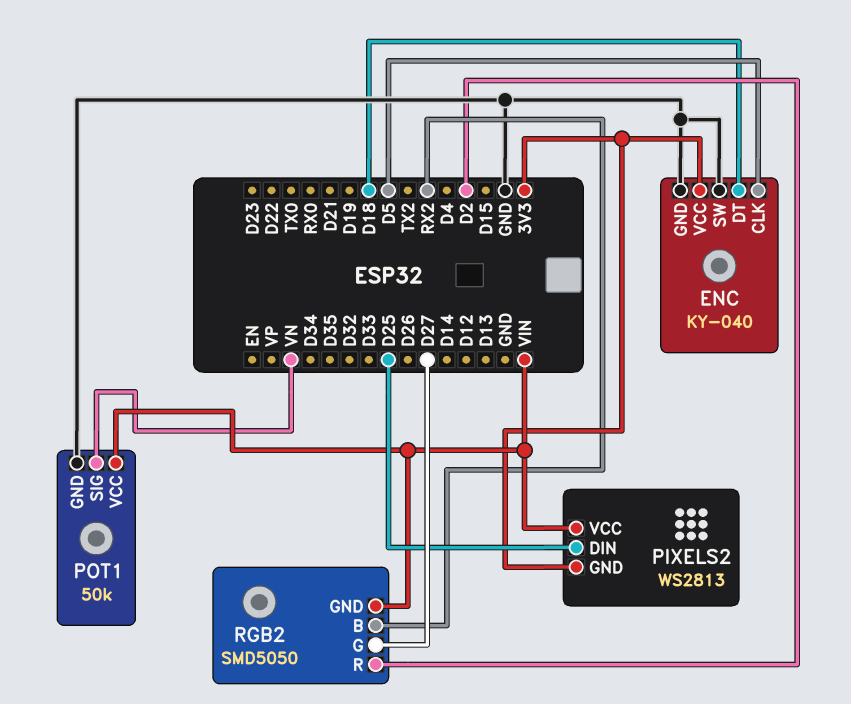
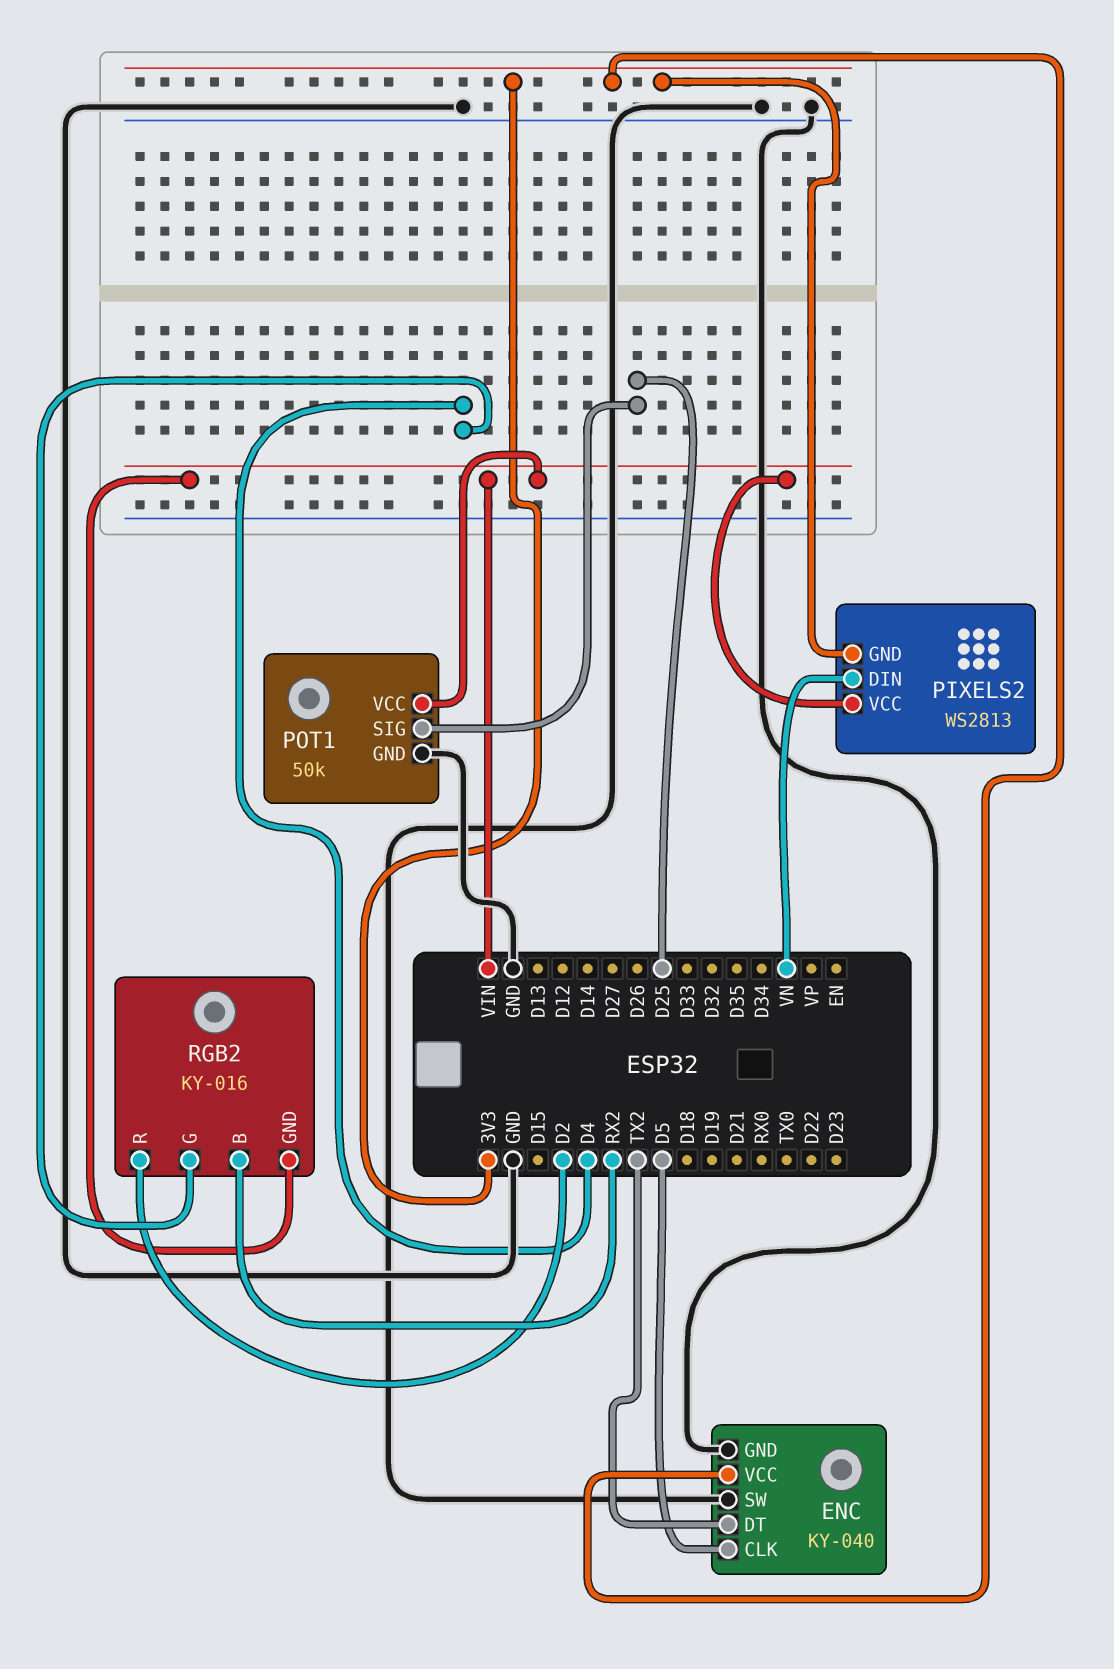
ENC pin DT: D18 -> TX2
PIXELS2 pin DIN: D25 -> VN
POT1 pin SIG: VN -> D25
RGB2: SMD5050 -> KY-016
RGB2 pin G: D27 -> D4

